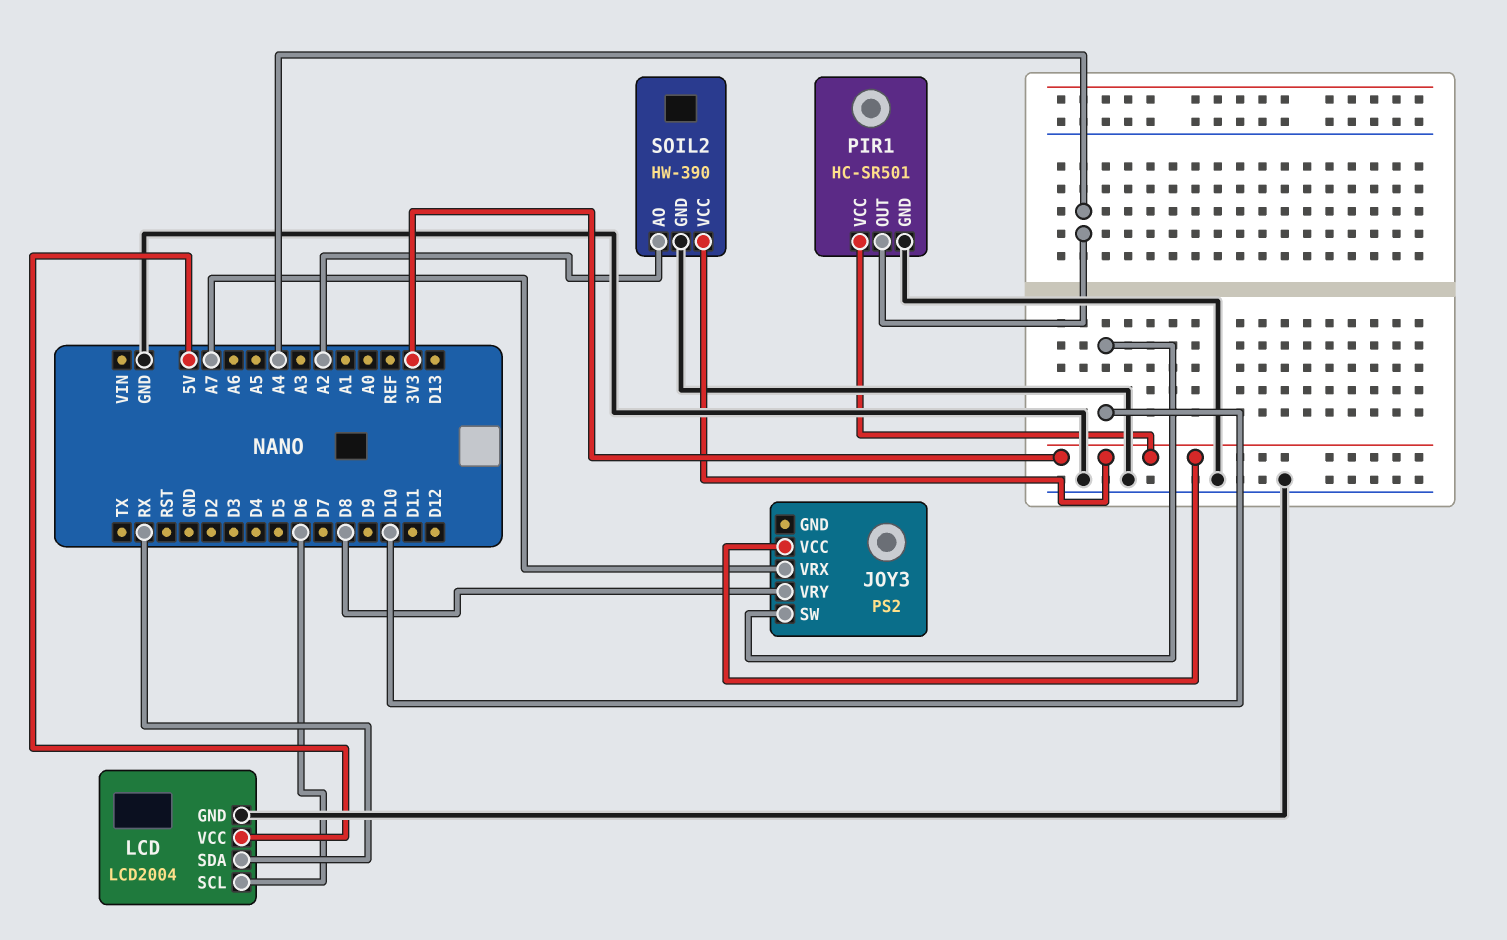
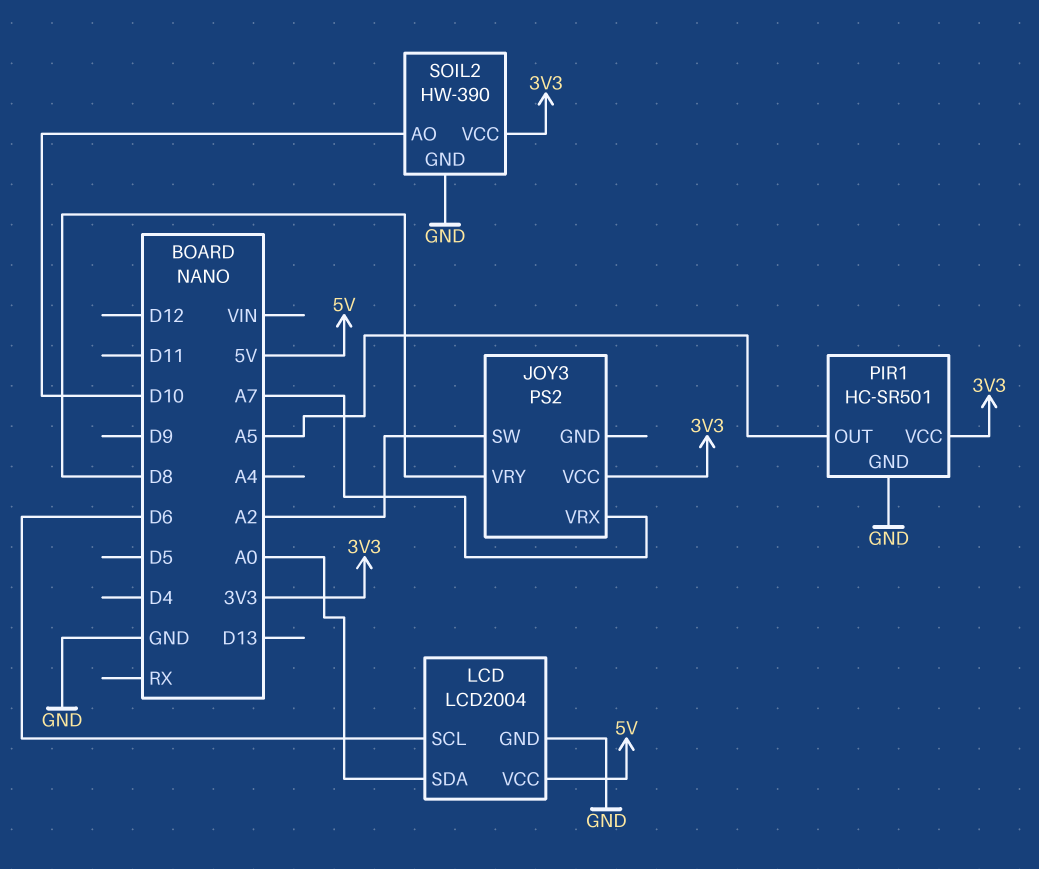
JOY3 pin SW: D10 -> A2
LCD pin SDA: RX -> A0
PIR1 pin OUT: A4 -> A5
SOIL2 pin AO: A2 -> D10

